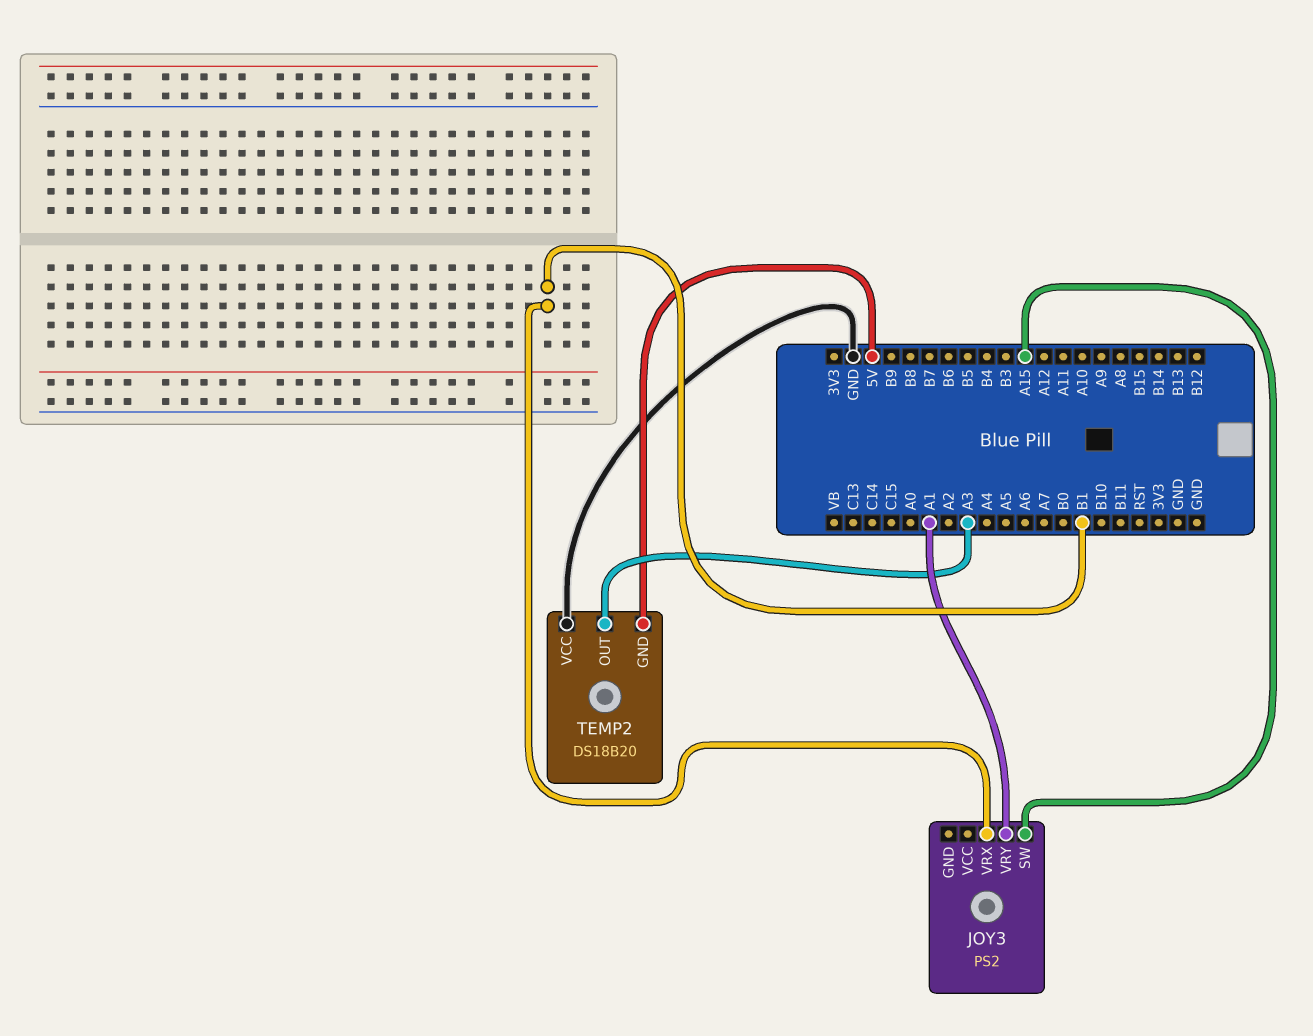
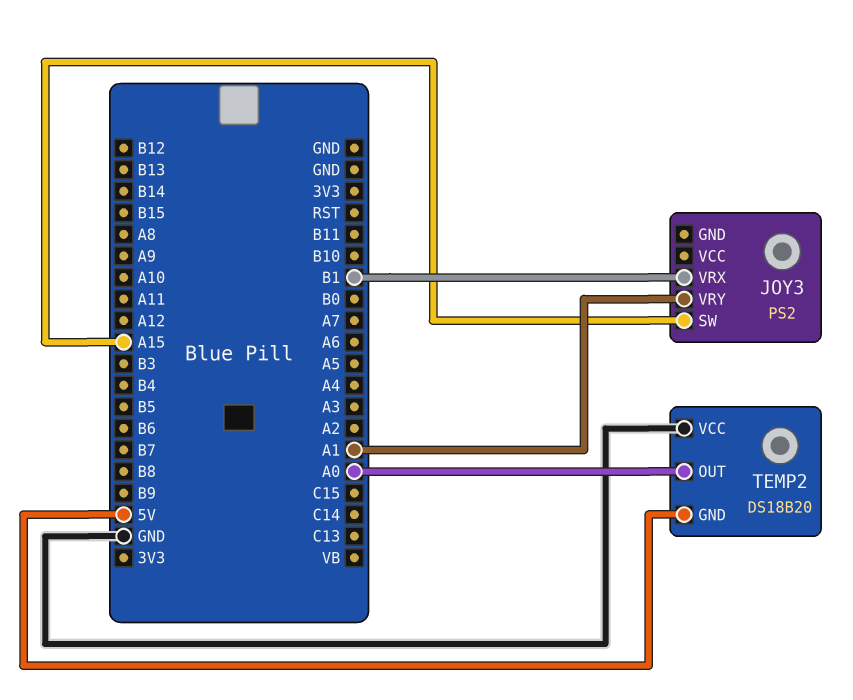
TEMP2 pin OUT: A3 -> A0

